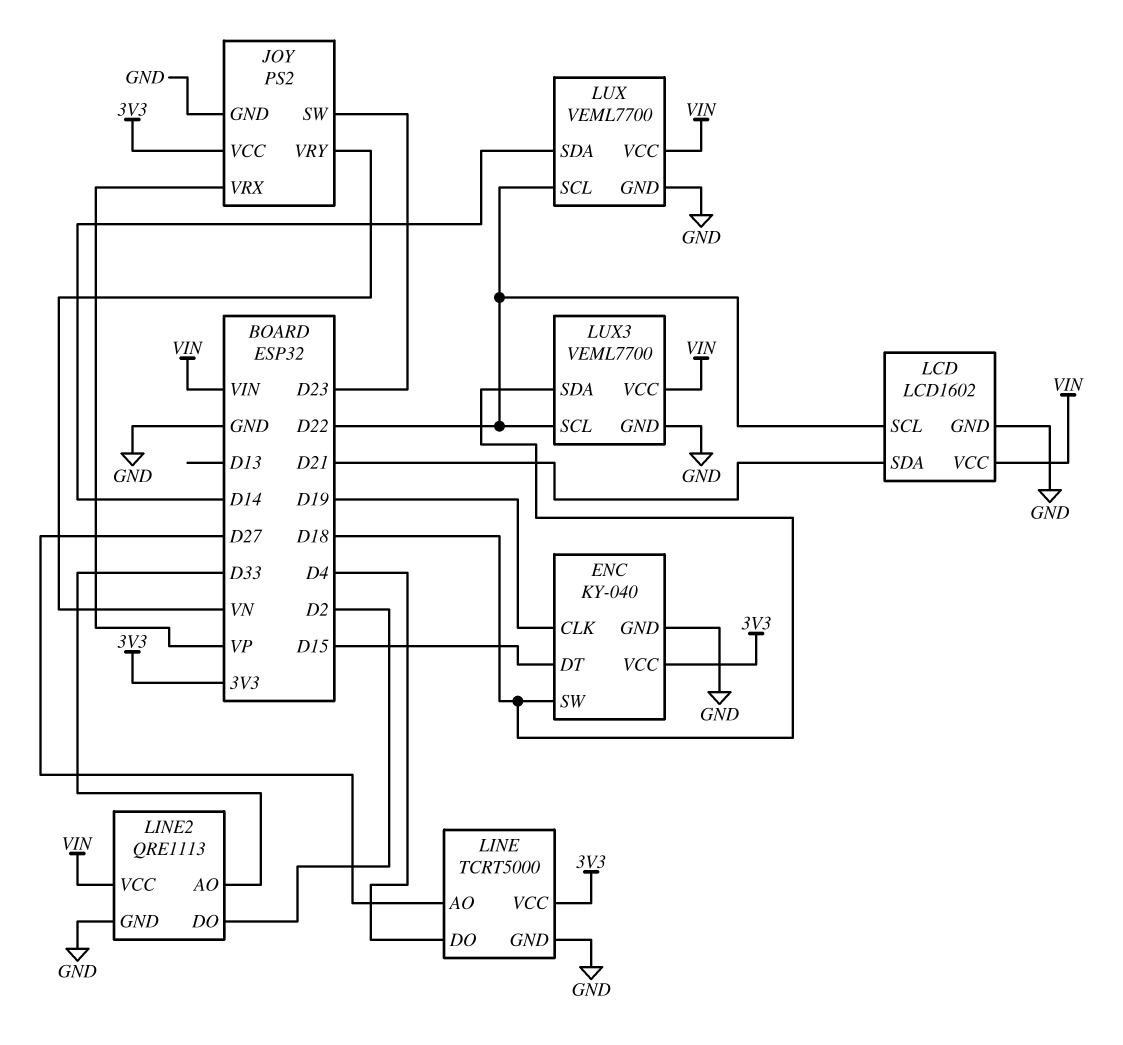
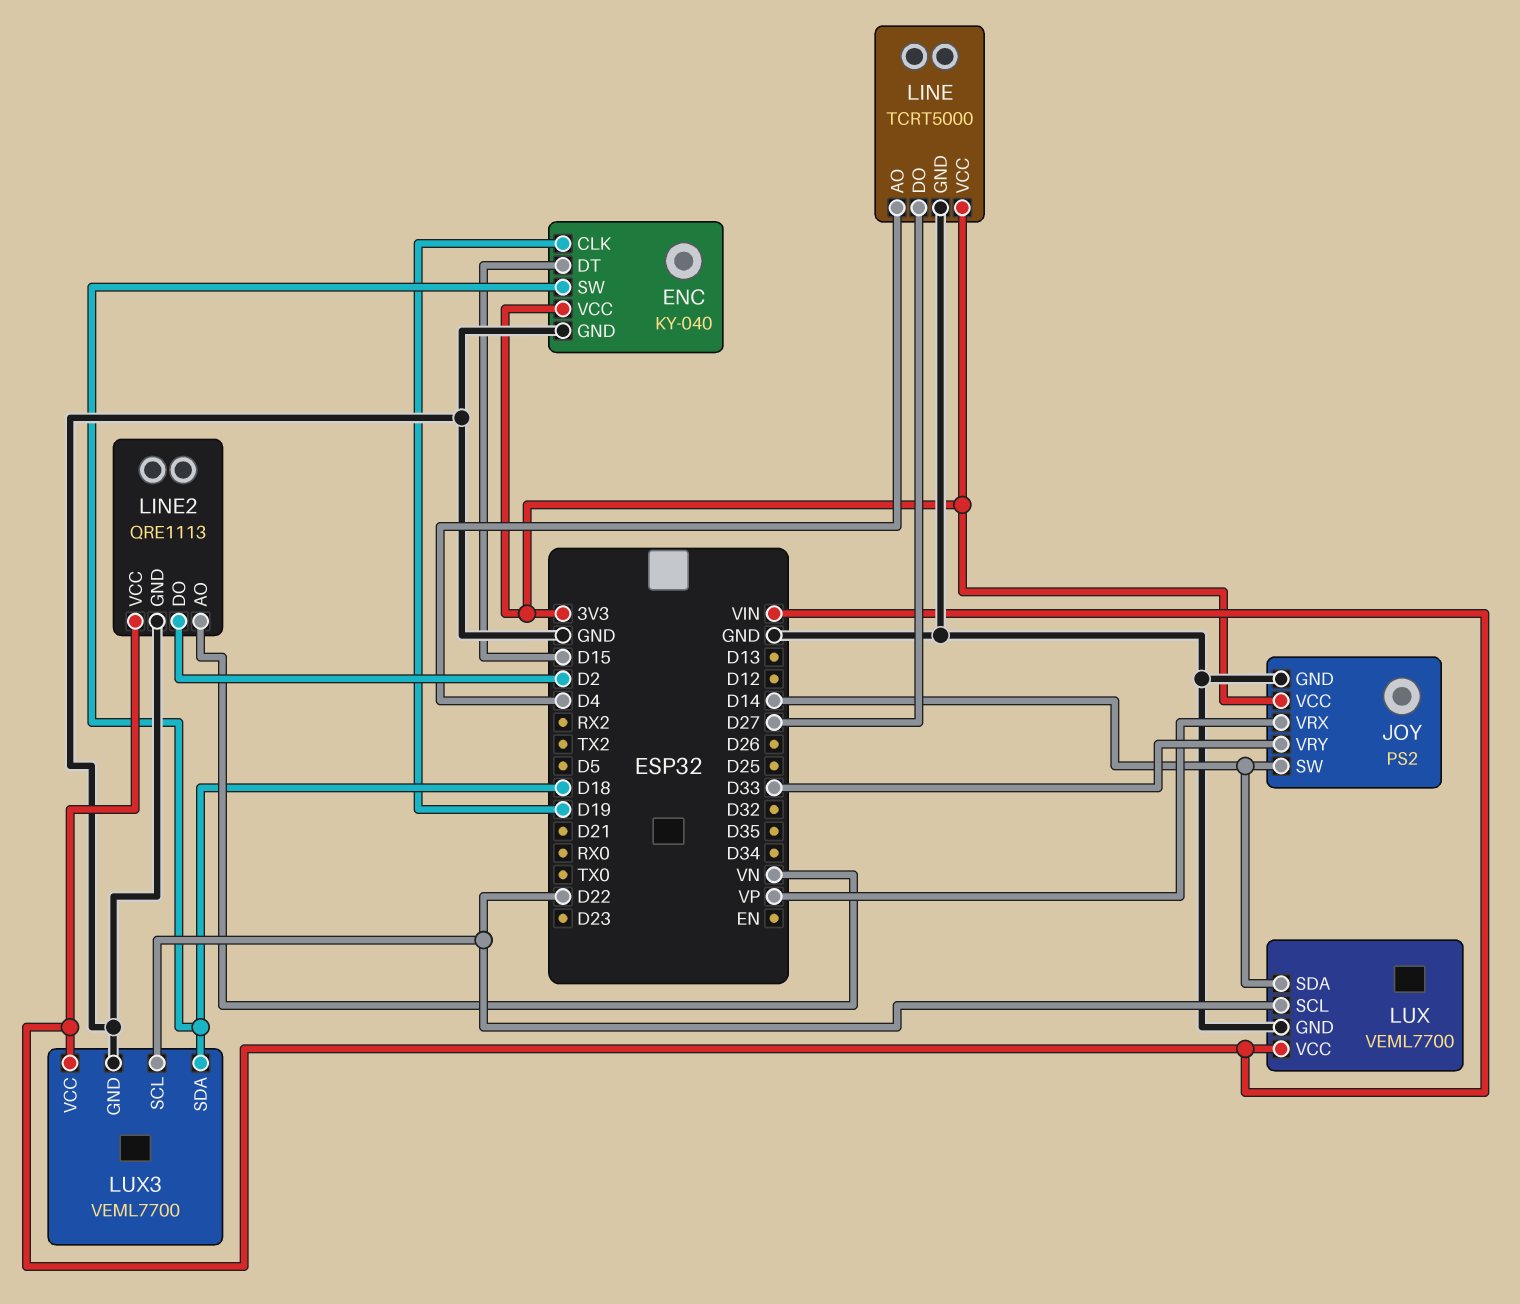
JOY pin SW: D23 -> D14
JOY pin VRY: VN -> D33
LCD: LCD1602 -> none
LCD pin GND: GND -> none
LCD pin SCL: D22 -> none
LCD pin SDA: D21 -> none
LCD pin VCC: VIN -> none
LINE pin AO: D27 -> D4
LINE pin DO: D4 -> D27
LINE2 pin AO: D33 -> VN

